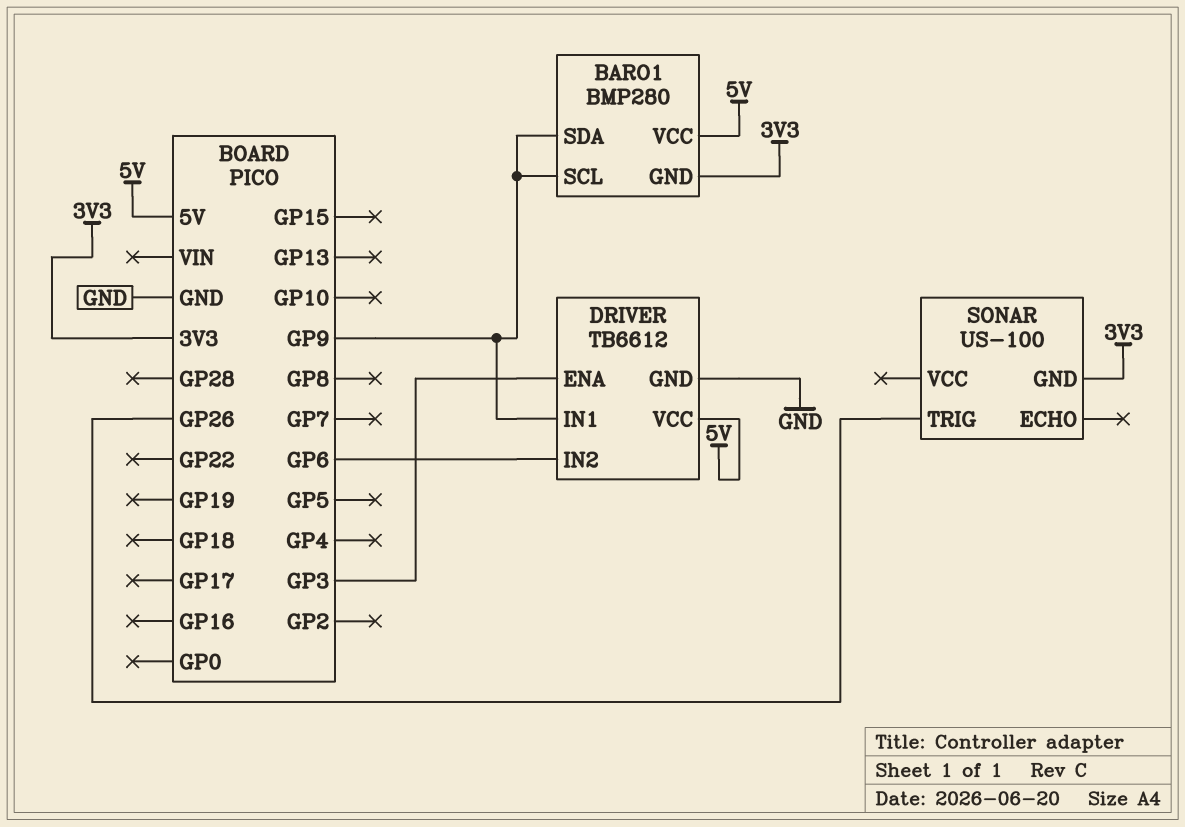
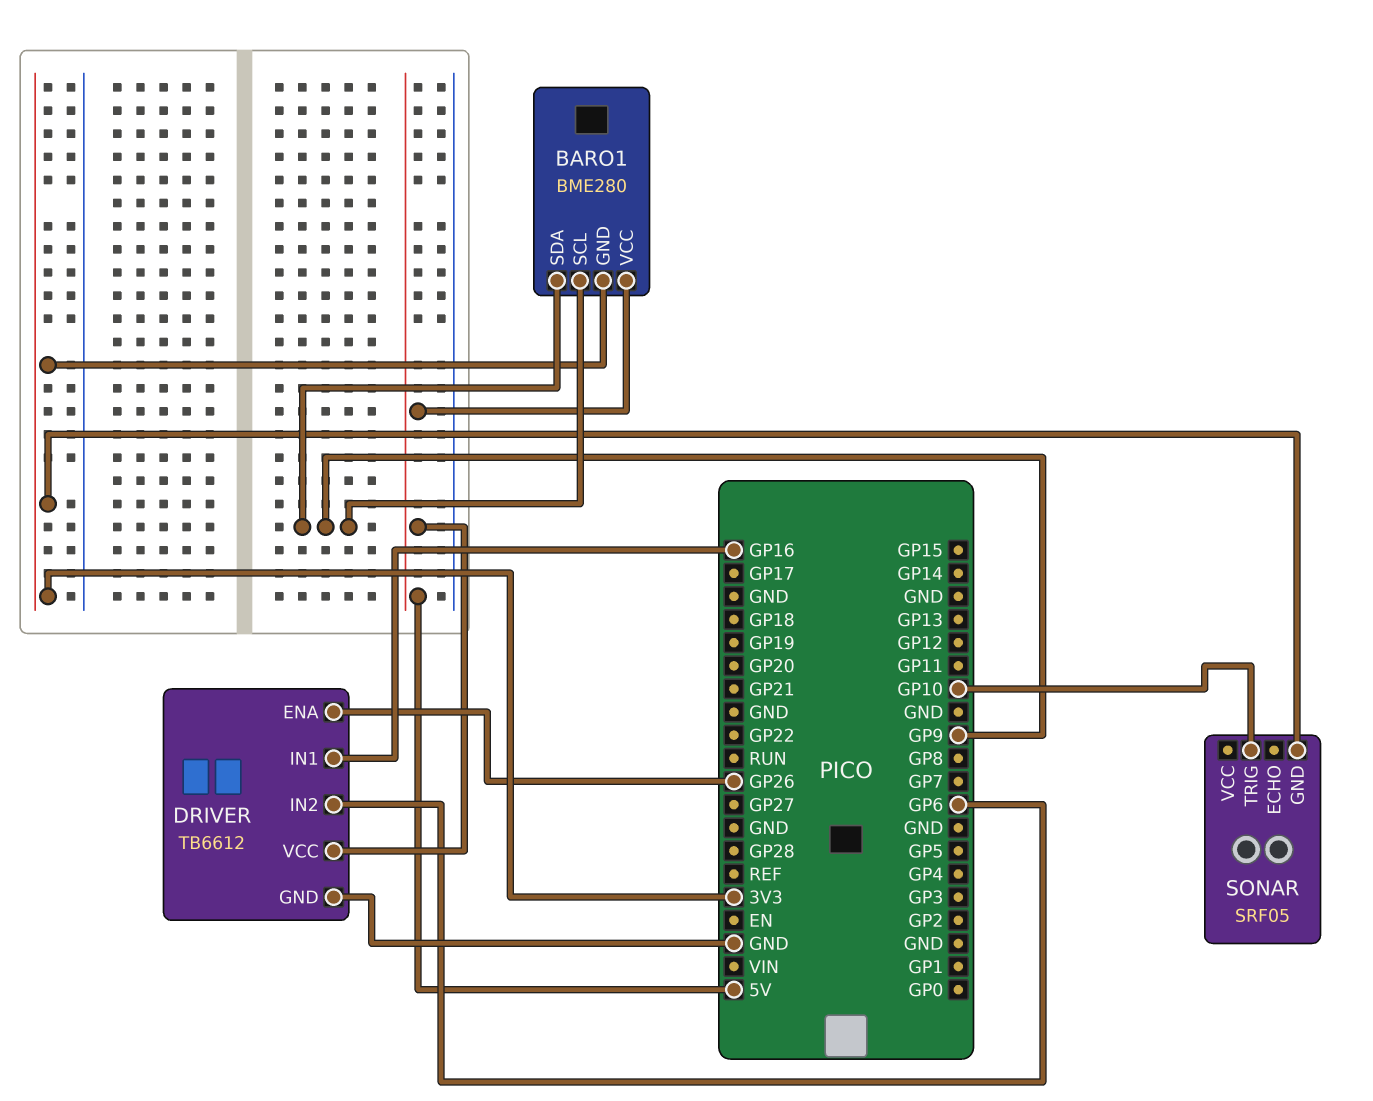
BARO1: BMP280 -> BME280
DRIVER pin ENA: GP3 -> GP26
DRIVER pin IN1: GP9 -> GP16
SONAR: US-100 -> SRF05
SONAR pin TRIG: GP26 -> GP10

